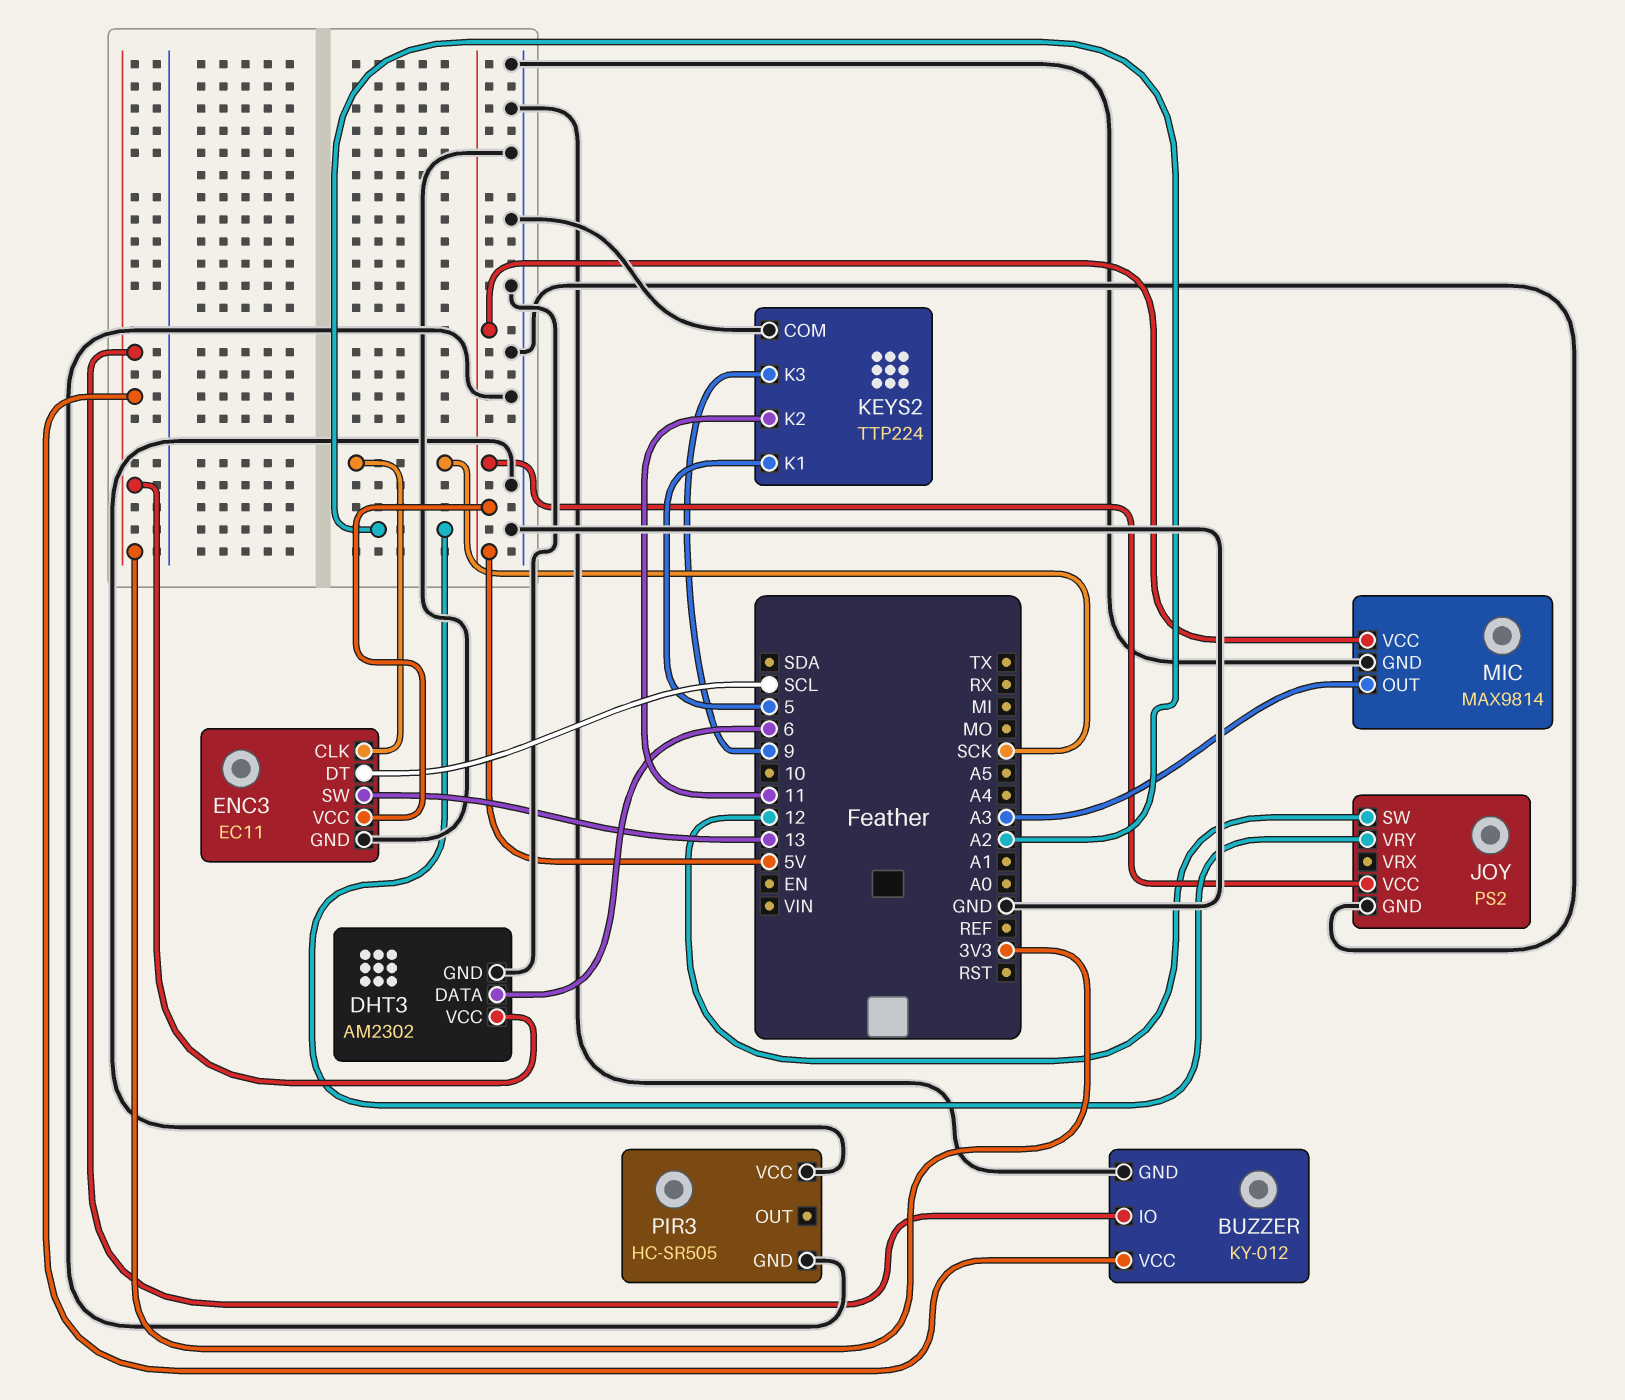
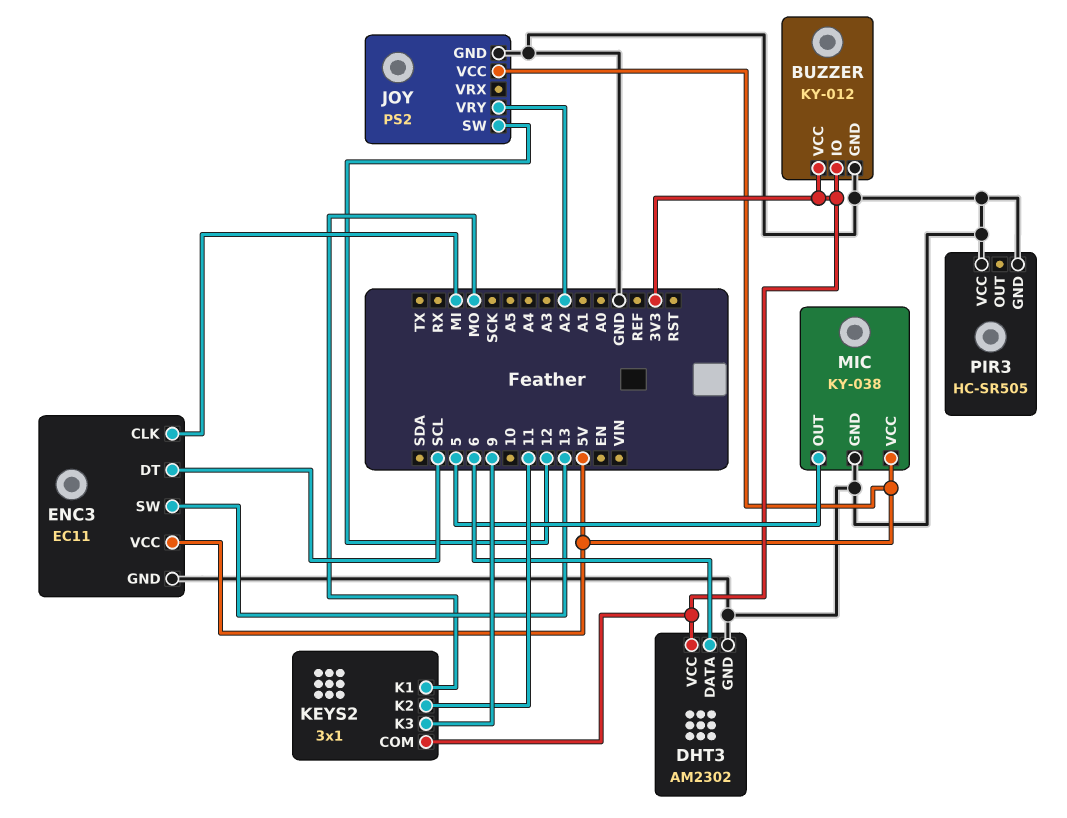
ENC3 pin CLK: SCK -> MI
KEYS2: TTP224 -> 3x1
KEYS2 pin COM: GND -> 3V3
KEYS2 pin K1: 5 -> MO
MIC: MAX9814 -> KY-038
MIC pin OUT: A3 -> 5

